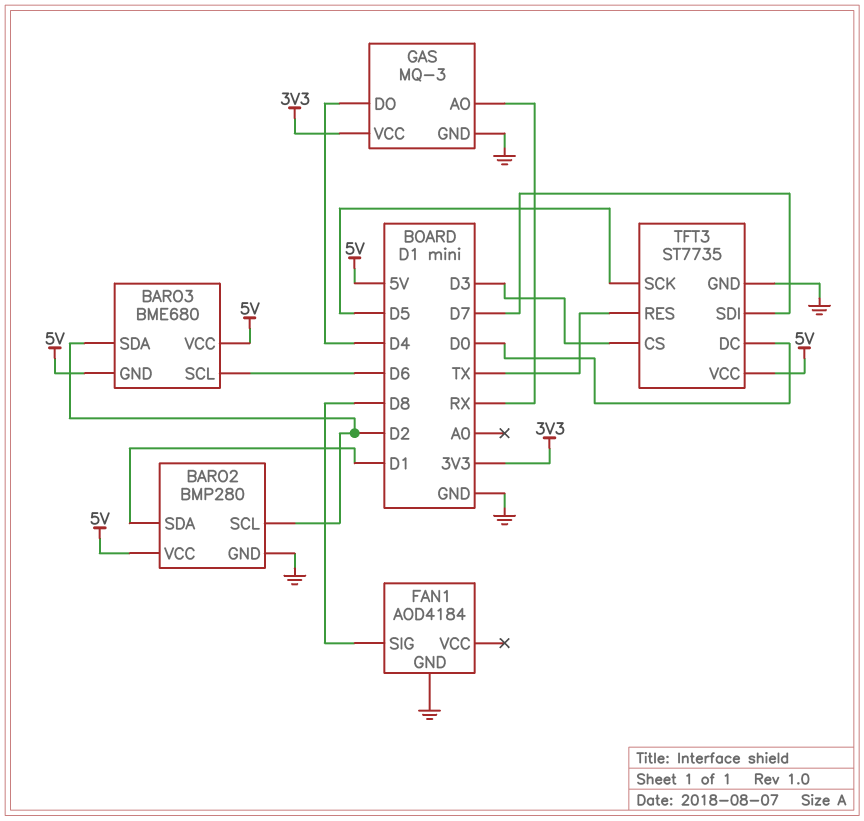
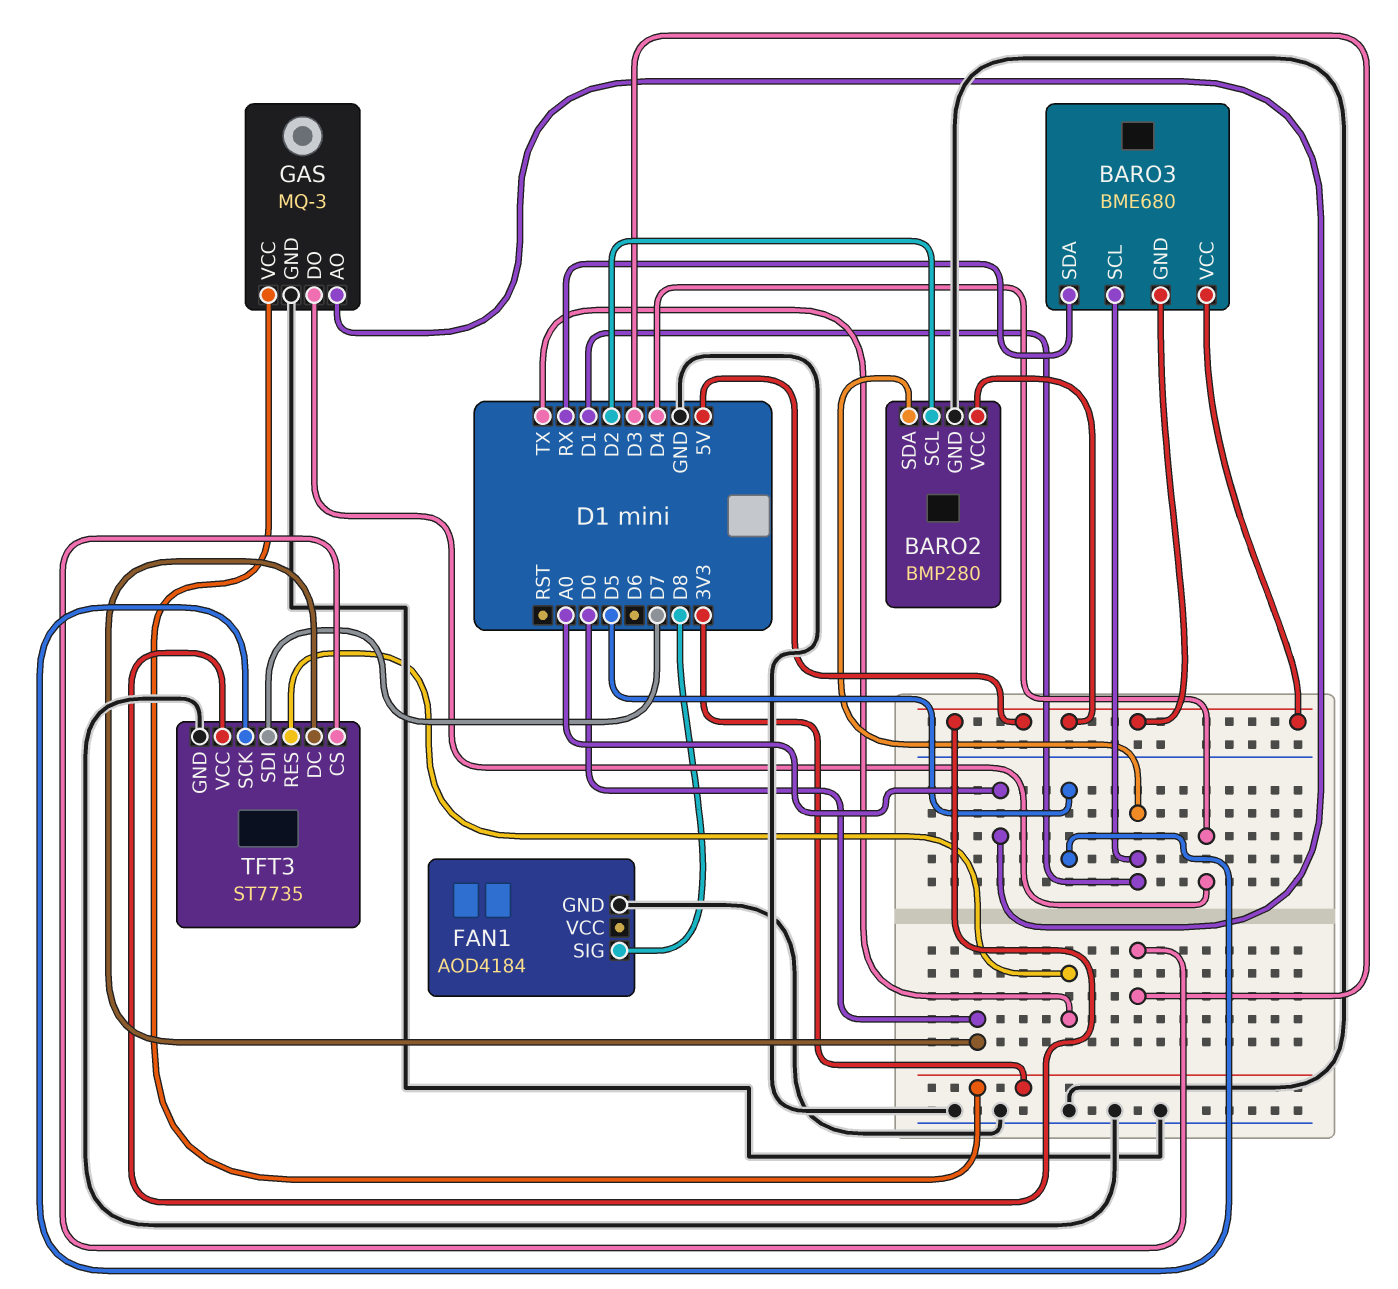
BARO3 pin SCL: D6 -> D1
BARO3 pin SDA: D2 -> RX
GAS pin AO: RX -> A0

